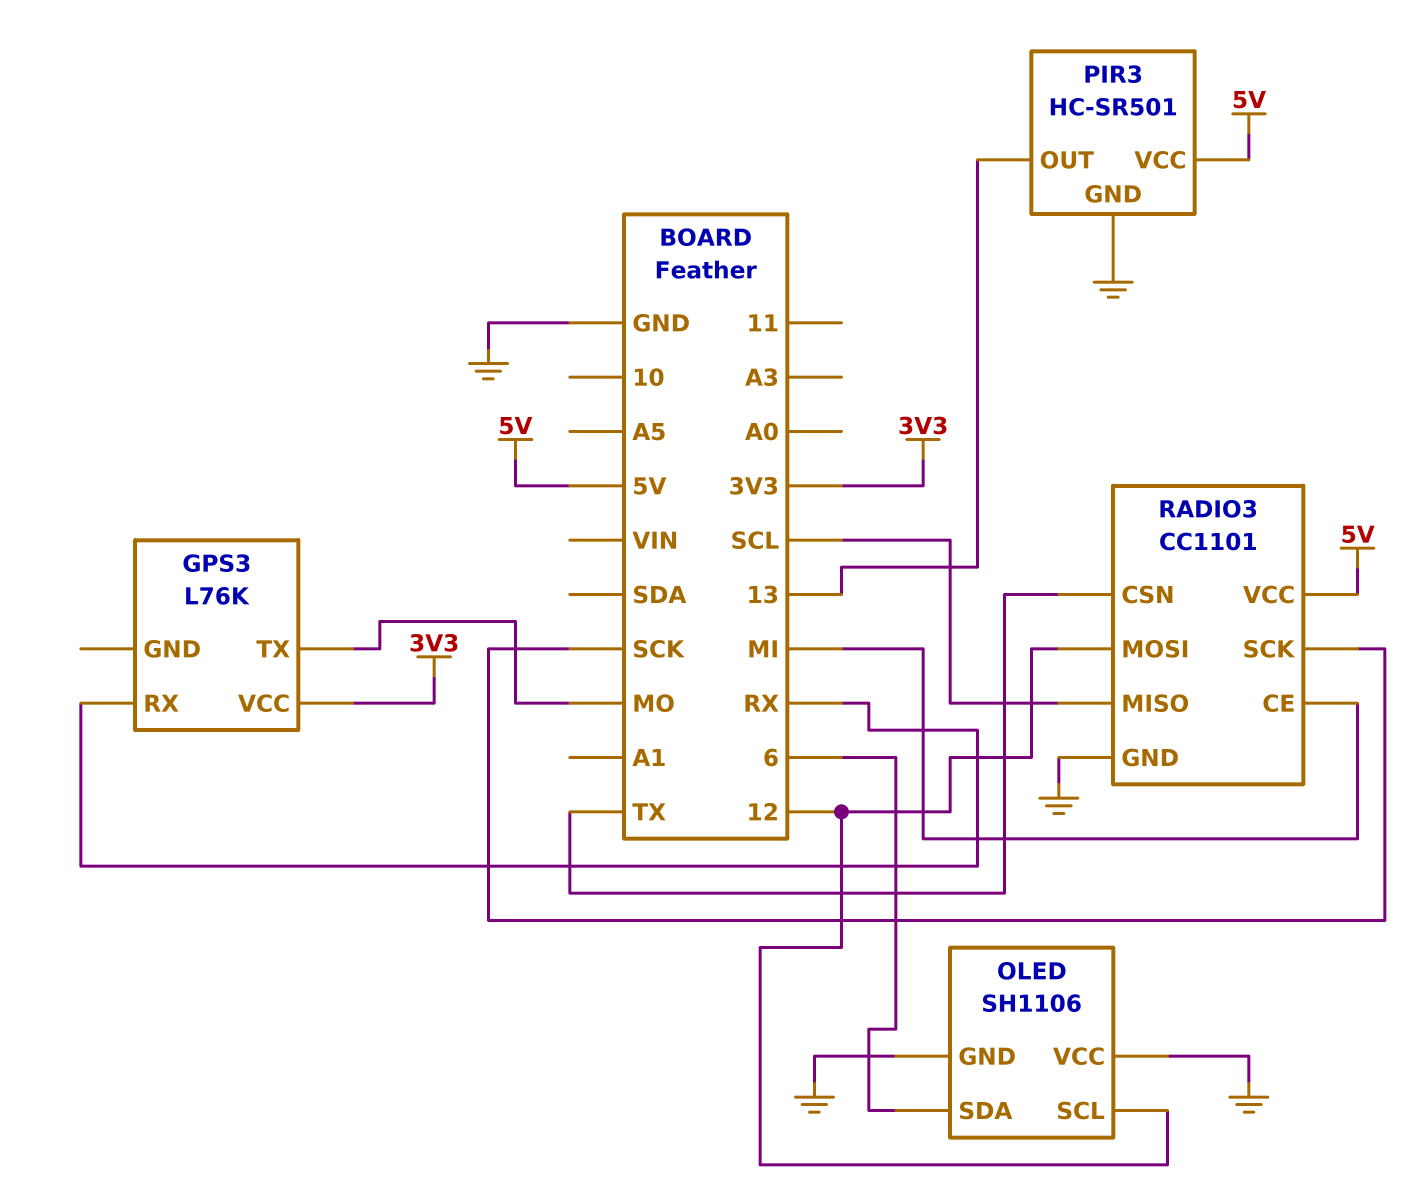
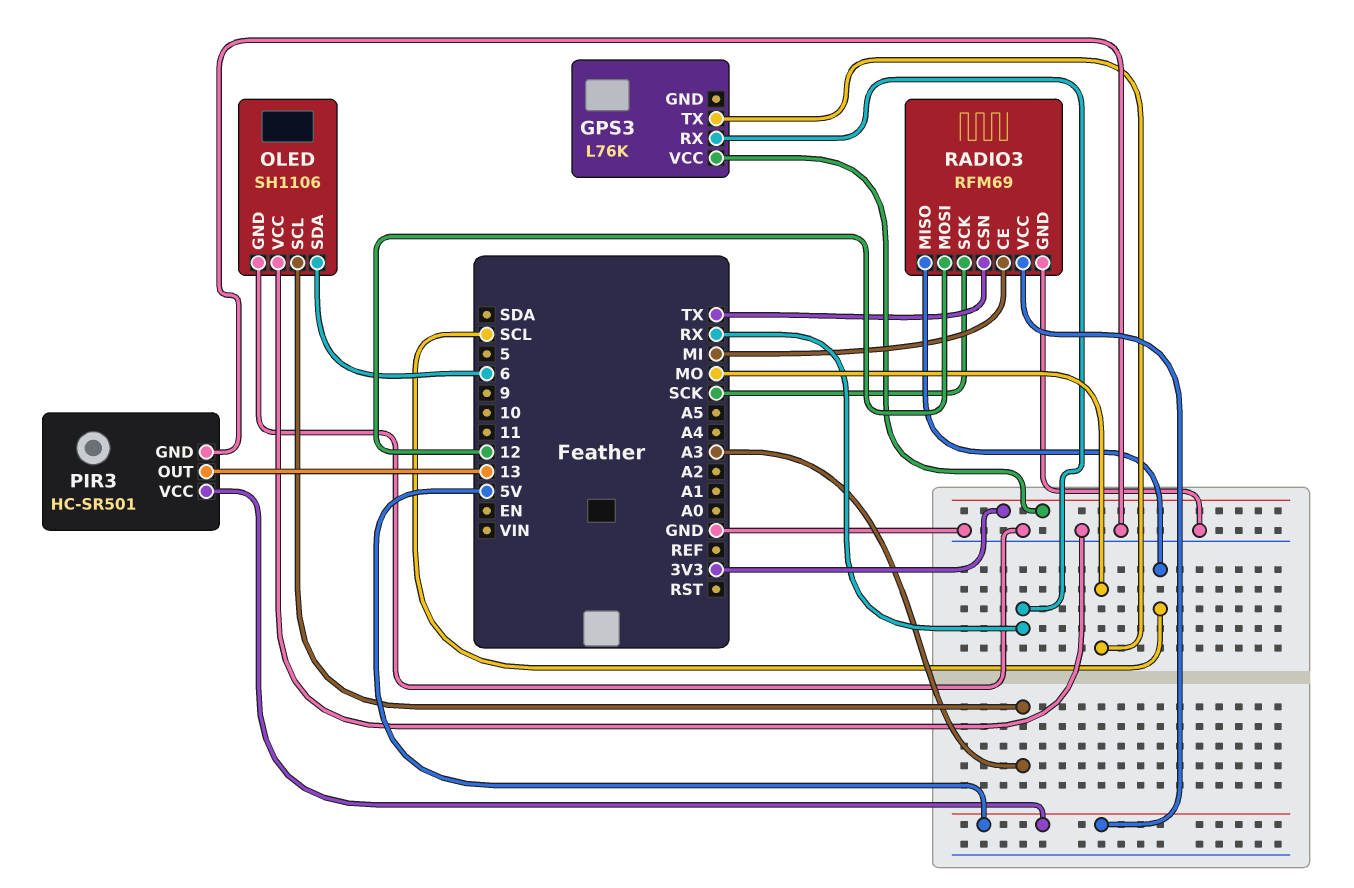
OLED pin SCL: 12 -> A3
RADIO3: CC1101 -> RFM69

